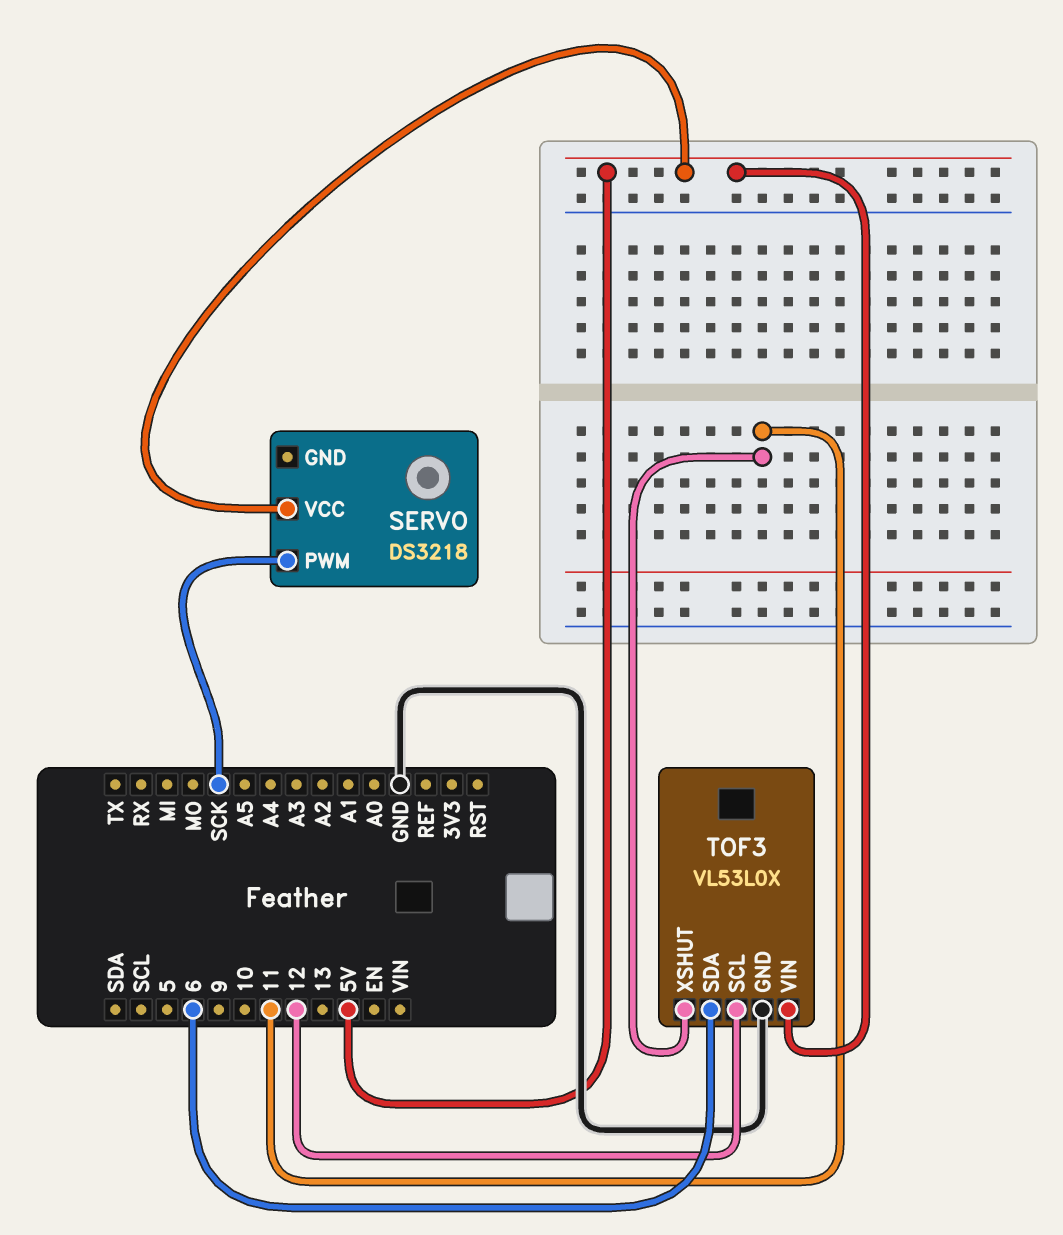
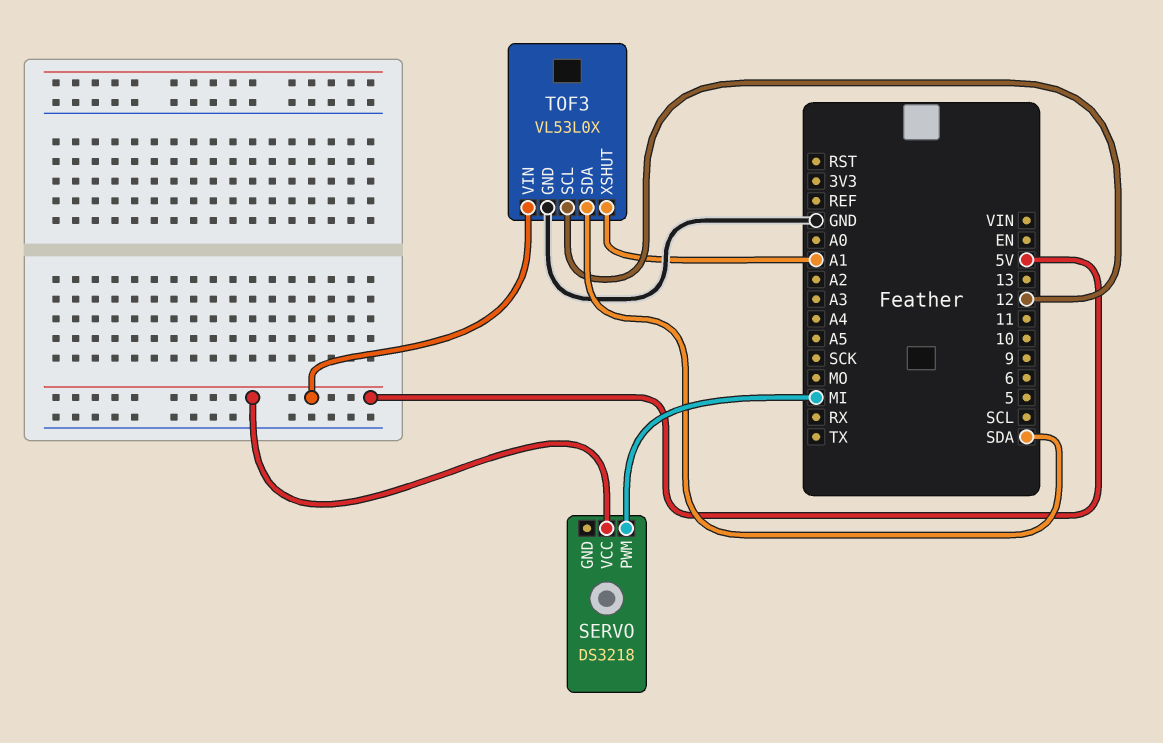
SERVO pin PWM: SCK -> MI
TOF3 pin SDA: 6 -> SDA
TOF3 pin XSHUT: 11 -> A1

